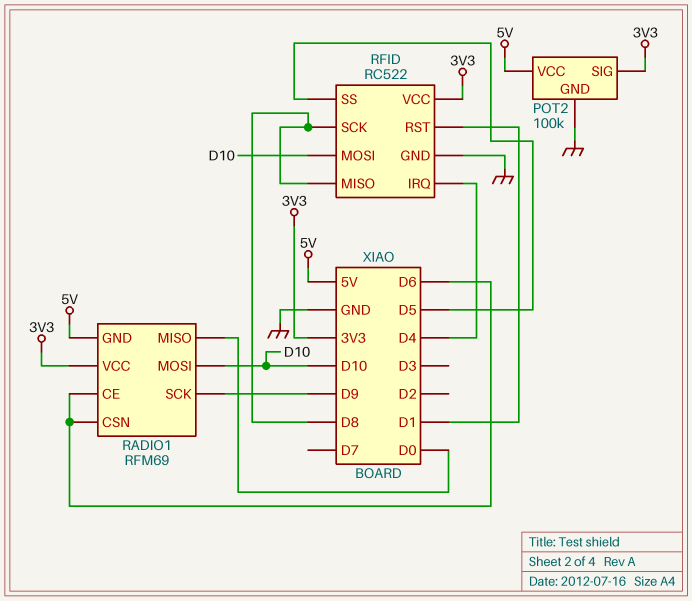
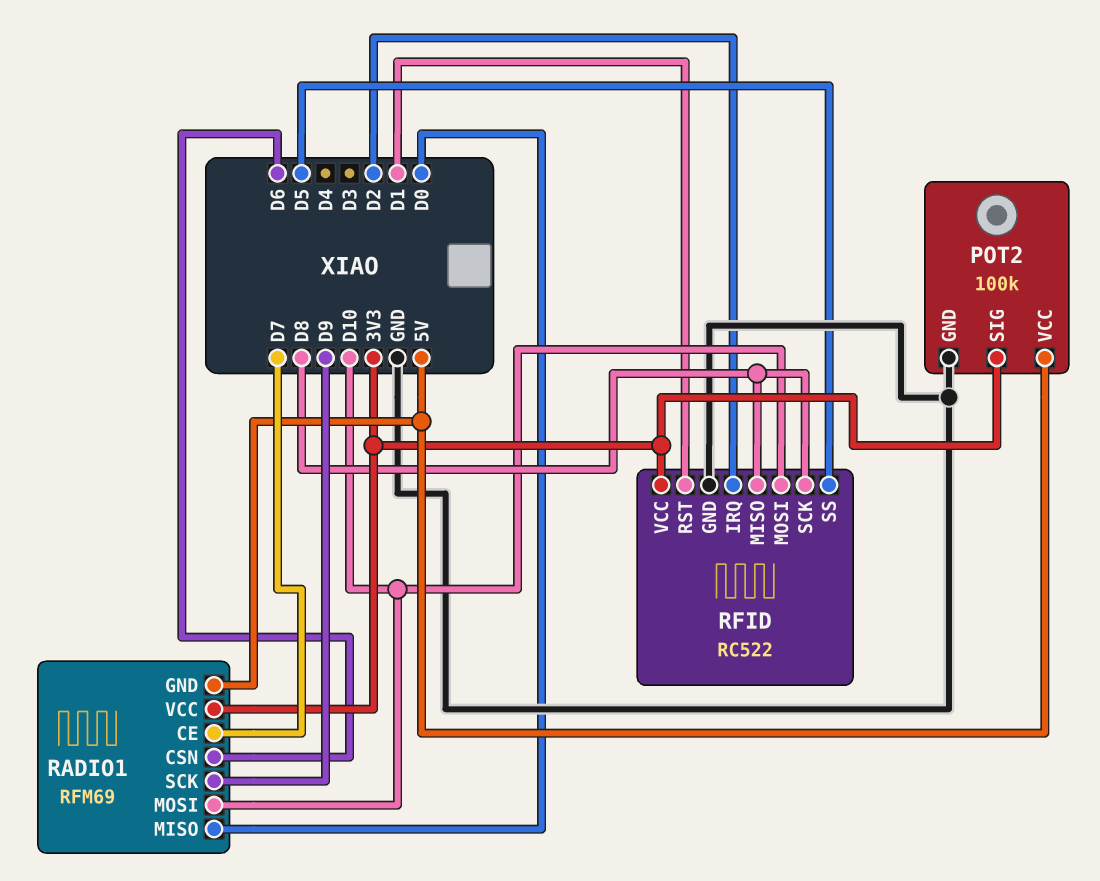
RADIO1 pin CE: D6 -> D7
RFID pin IRQ: D4 -> D2

